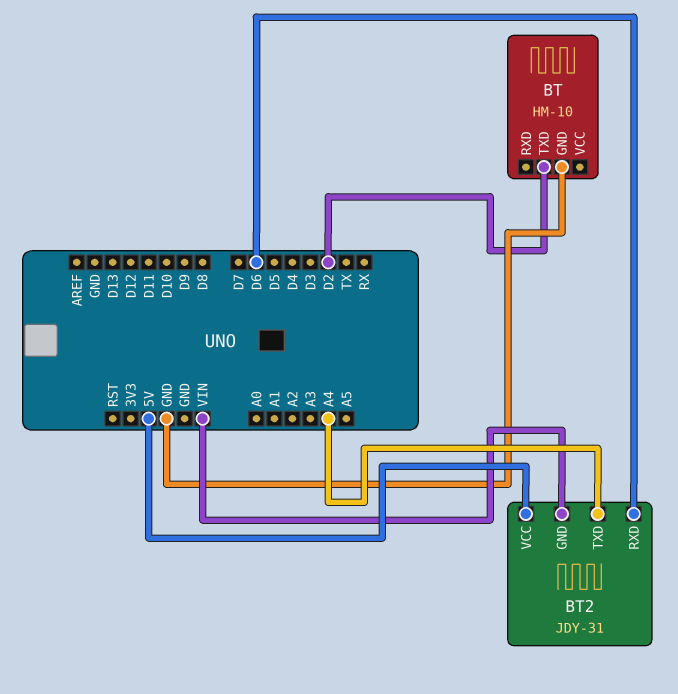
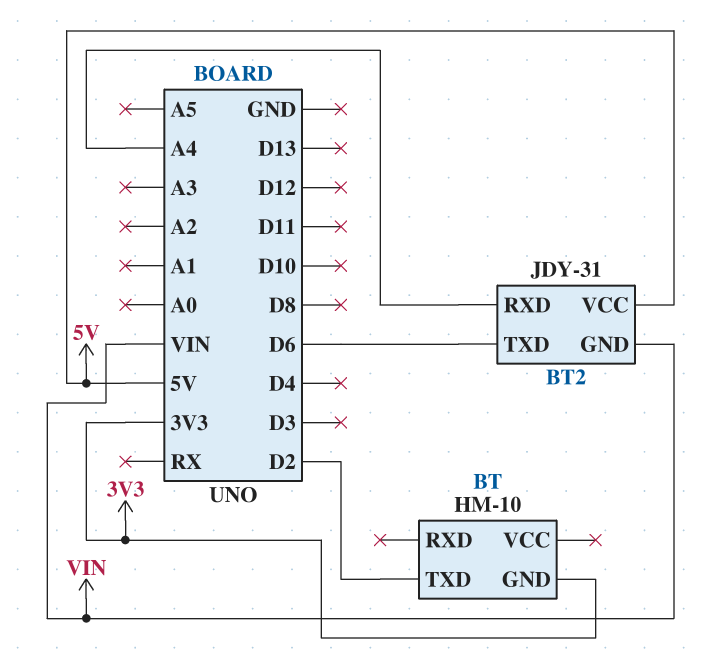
BT pin GND: GND -> 3V3
BT2 pin RXD: D6 -> A4
BT2 pin TXD: A4 -> D6

